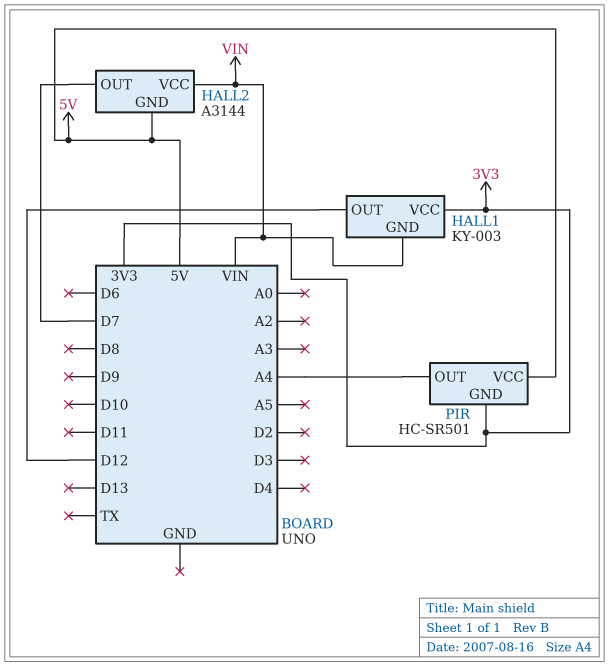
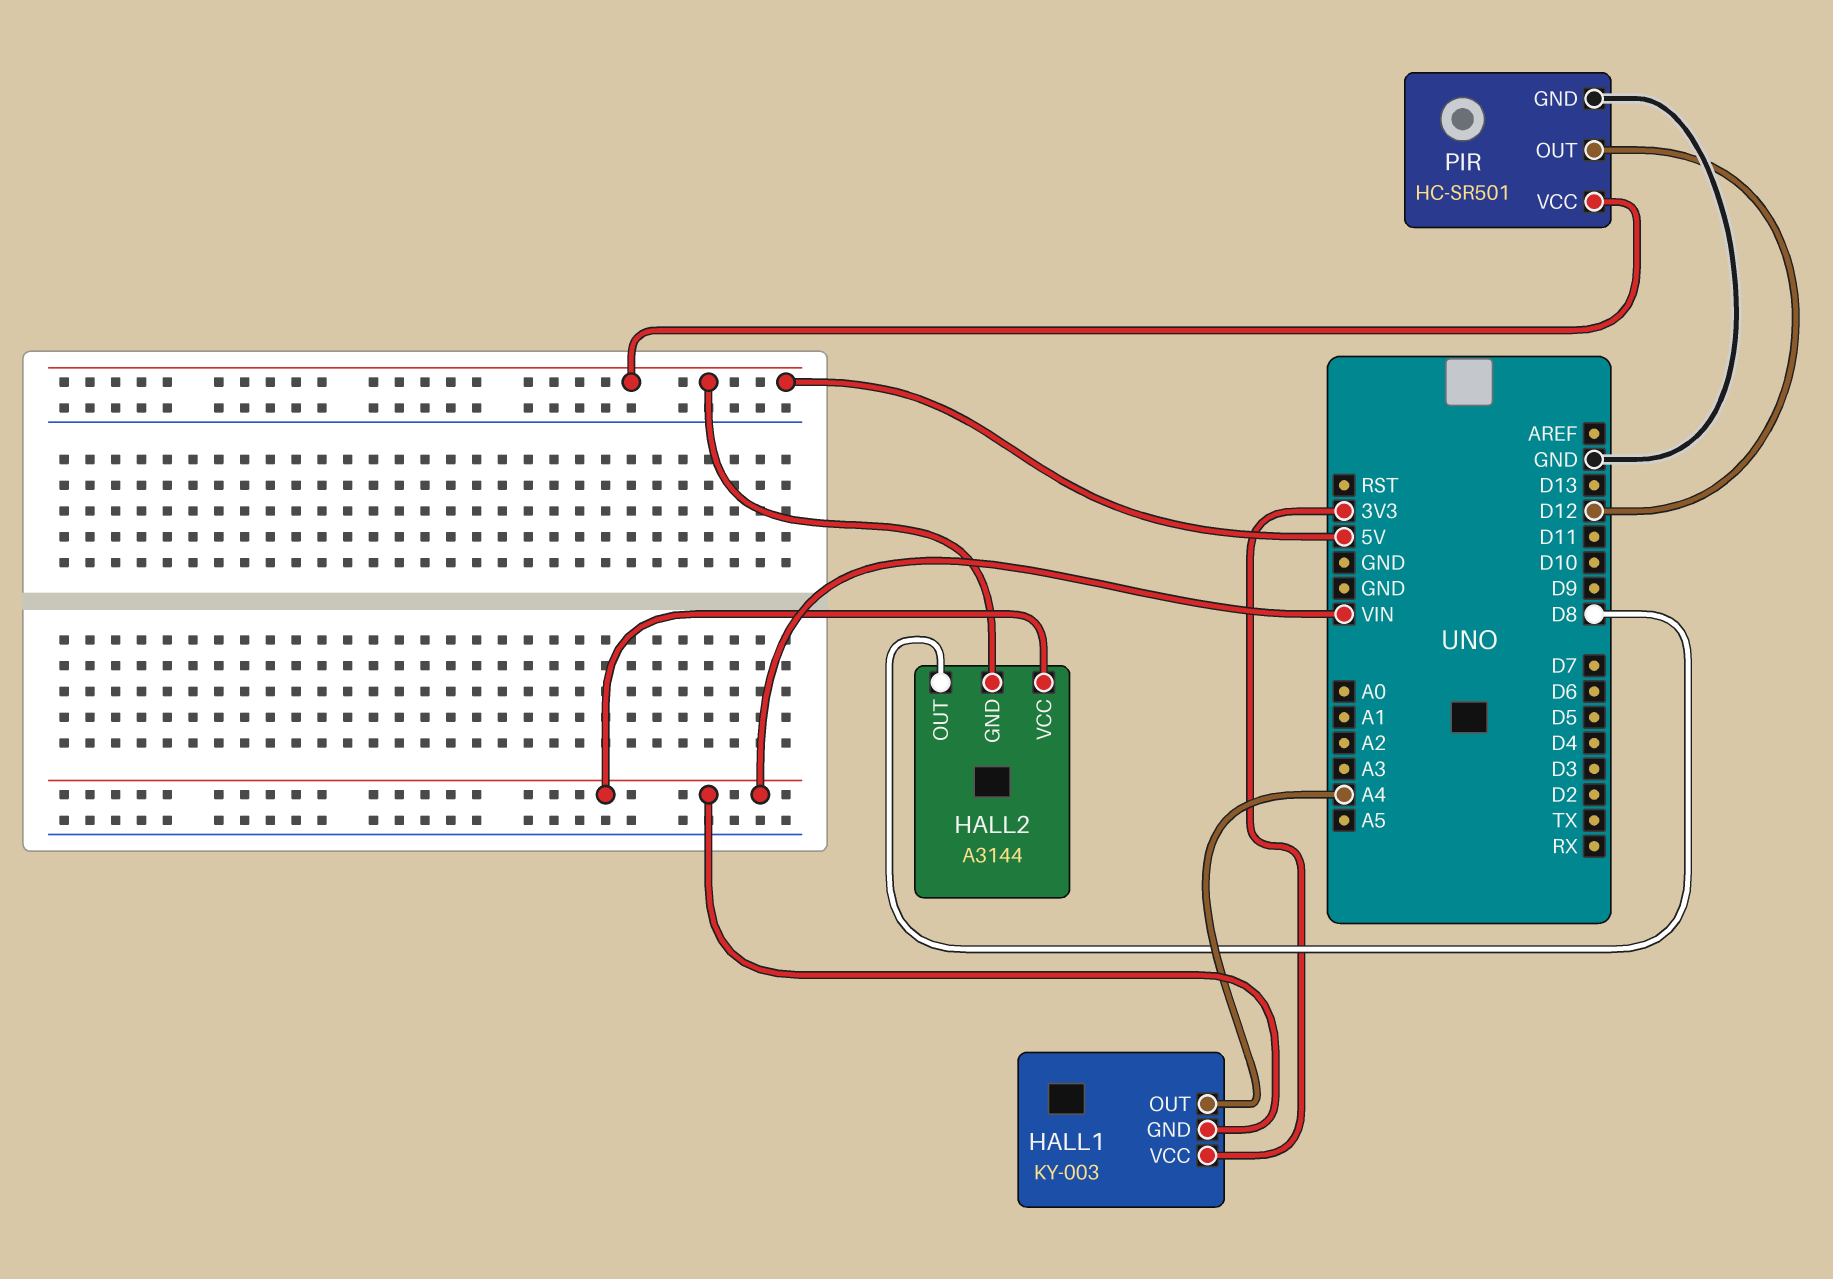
HALL1 pin OUT: D12 -> A4
HALL2 pin OUT: D7 -> D8
PIR pin GND: 3V3 -> GND
PIR pin OUT: A4 -> D12

